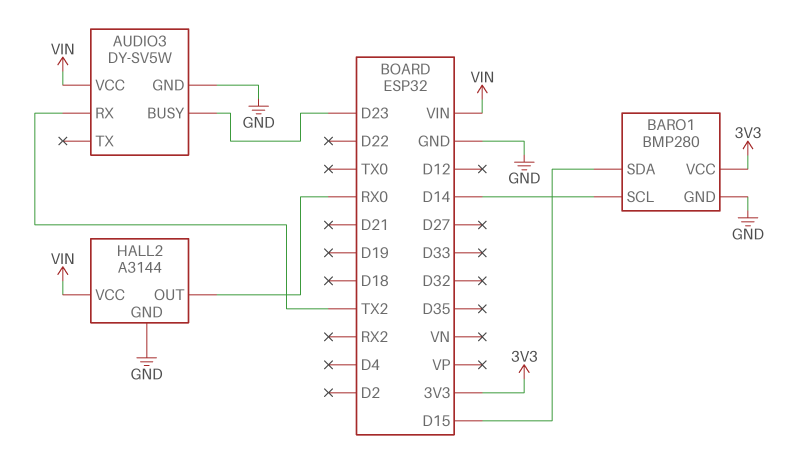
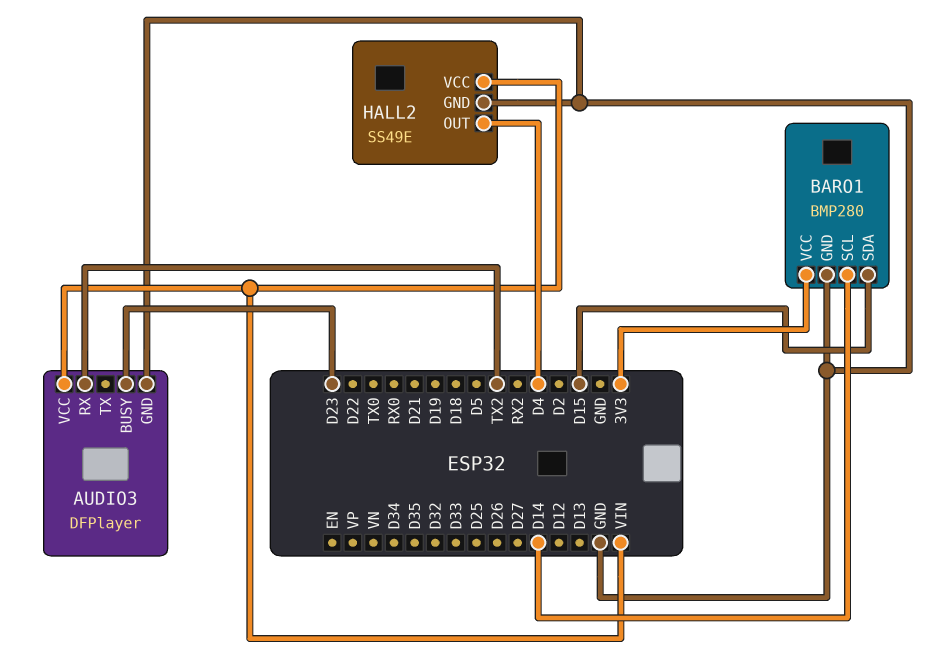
AUDIO3: DY-SV5W -> DFPlayer
HALL2: A3144 -> SS49E
HALL2 pin OUT: RX0 -> D4

